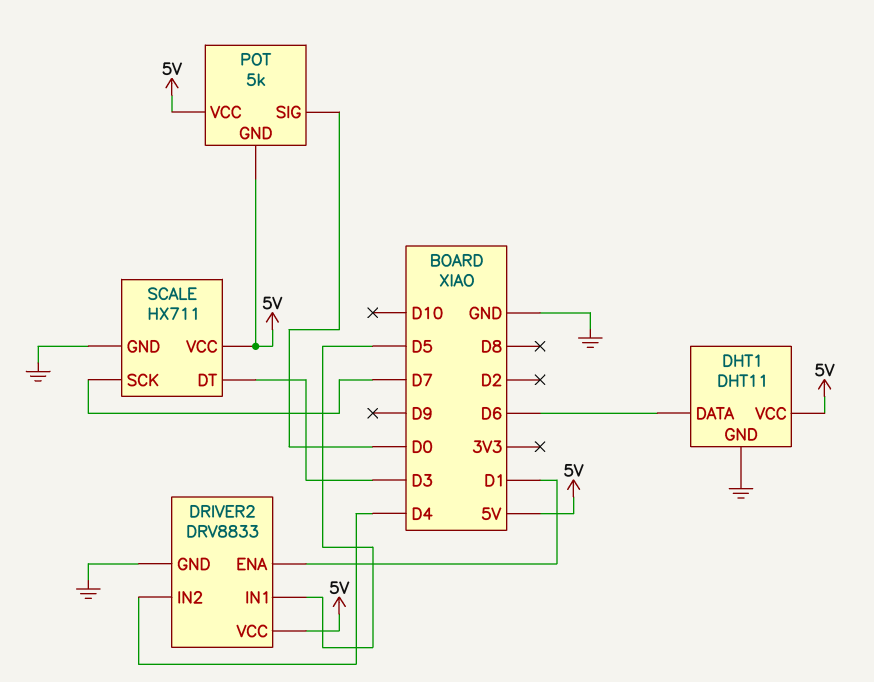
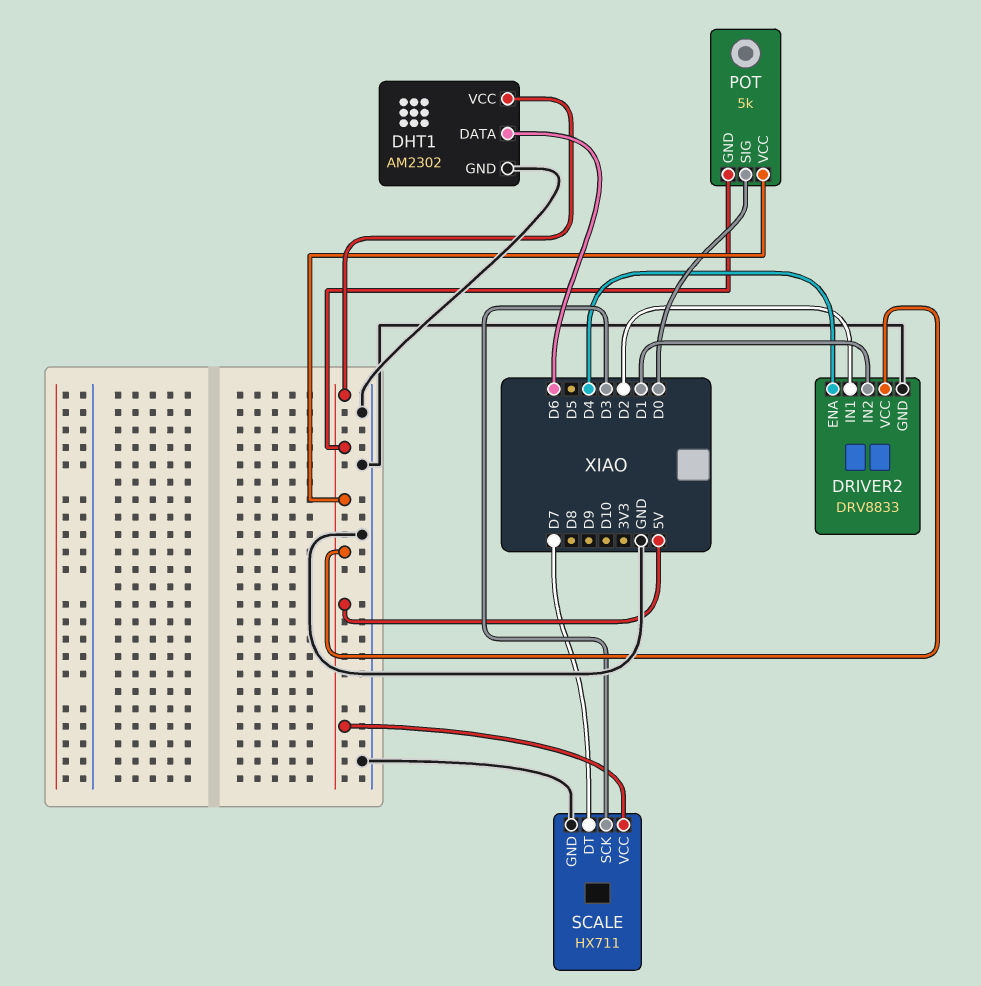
DHT1: DHT11 -> AM2302
DRIVER2 pin ENA: D1 -> D4
DRIVER2 pin IN1: D5 -> D2
DRIVER2 pin IN2: D4 -> D1
SCALE pin DT: D3 -> D7
SCALE pin SCK: D7 -> D3

